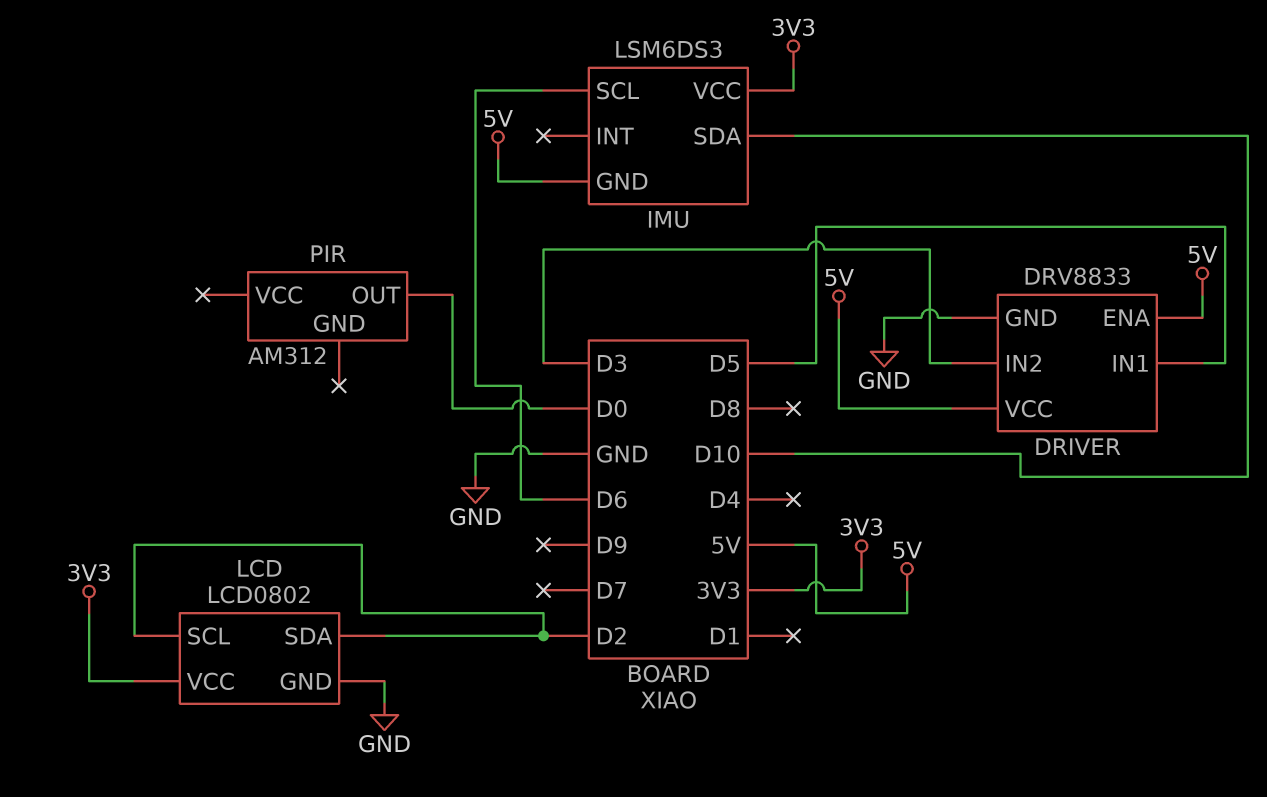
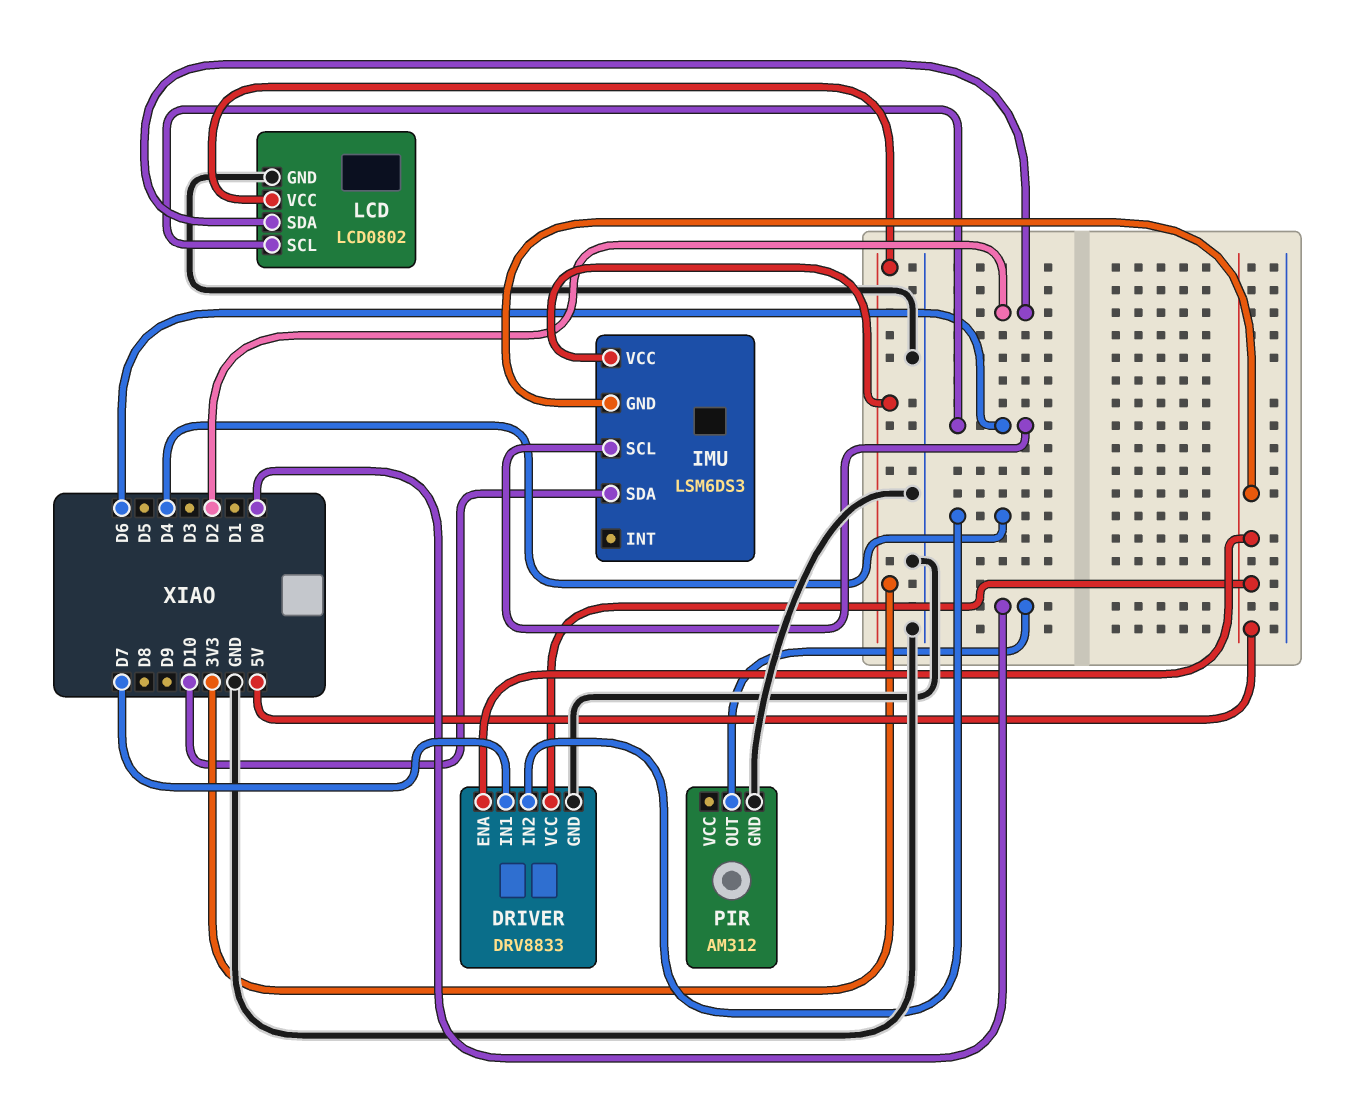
DRIVER pin IN1: D5 -> D7
DRIVER pin IN2: D3 -> D4
LCD pin SCL: D2 -> D6
PIR pin GND: none -> GND

